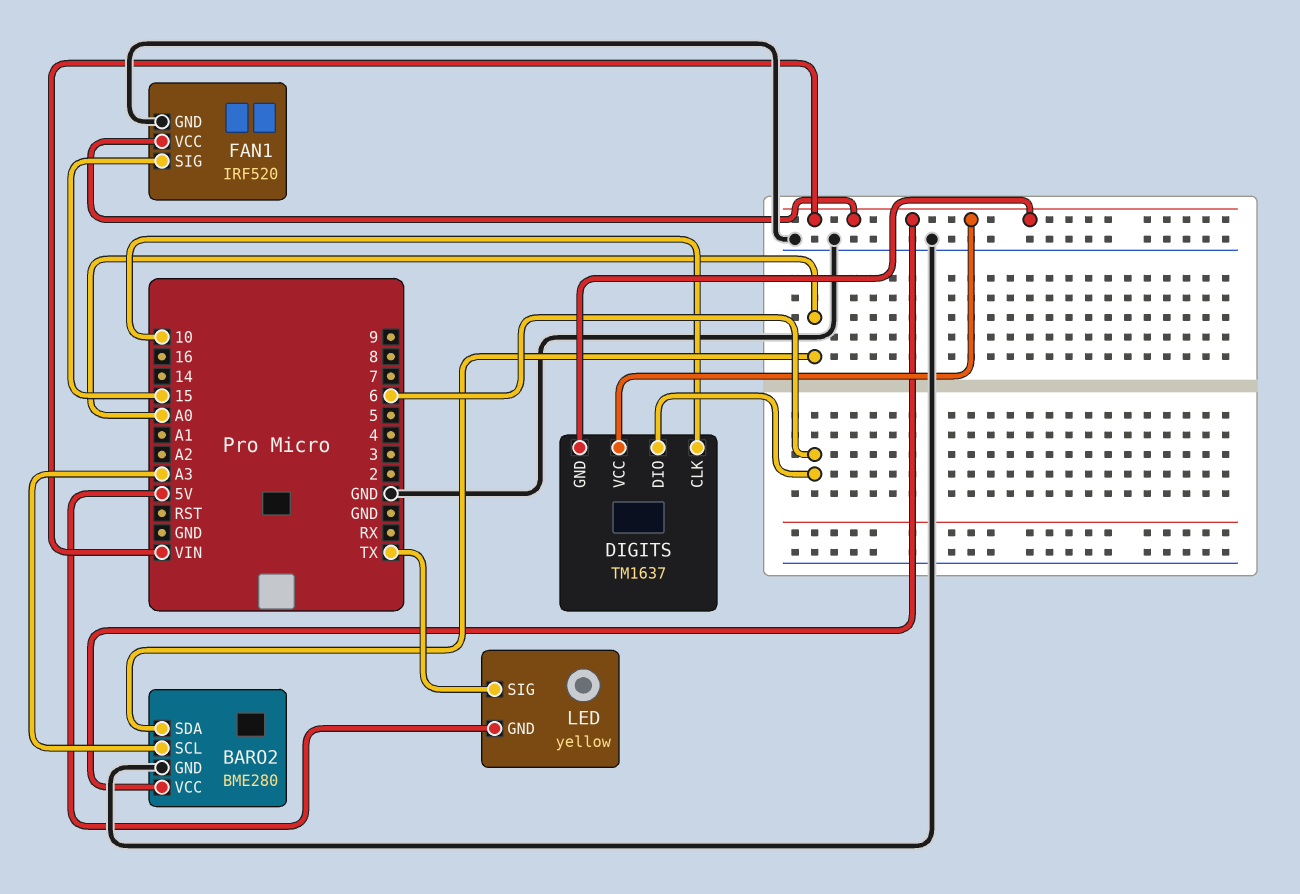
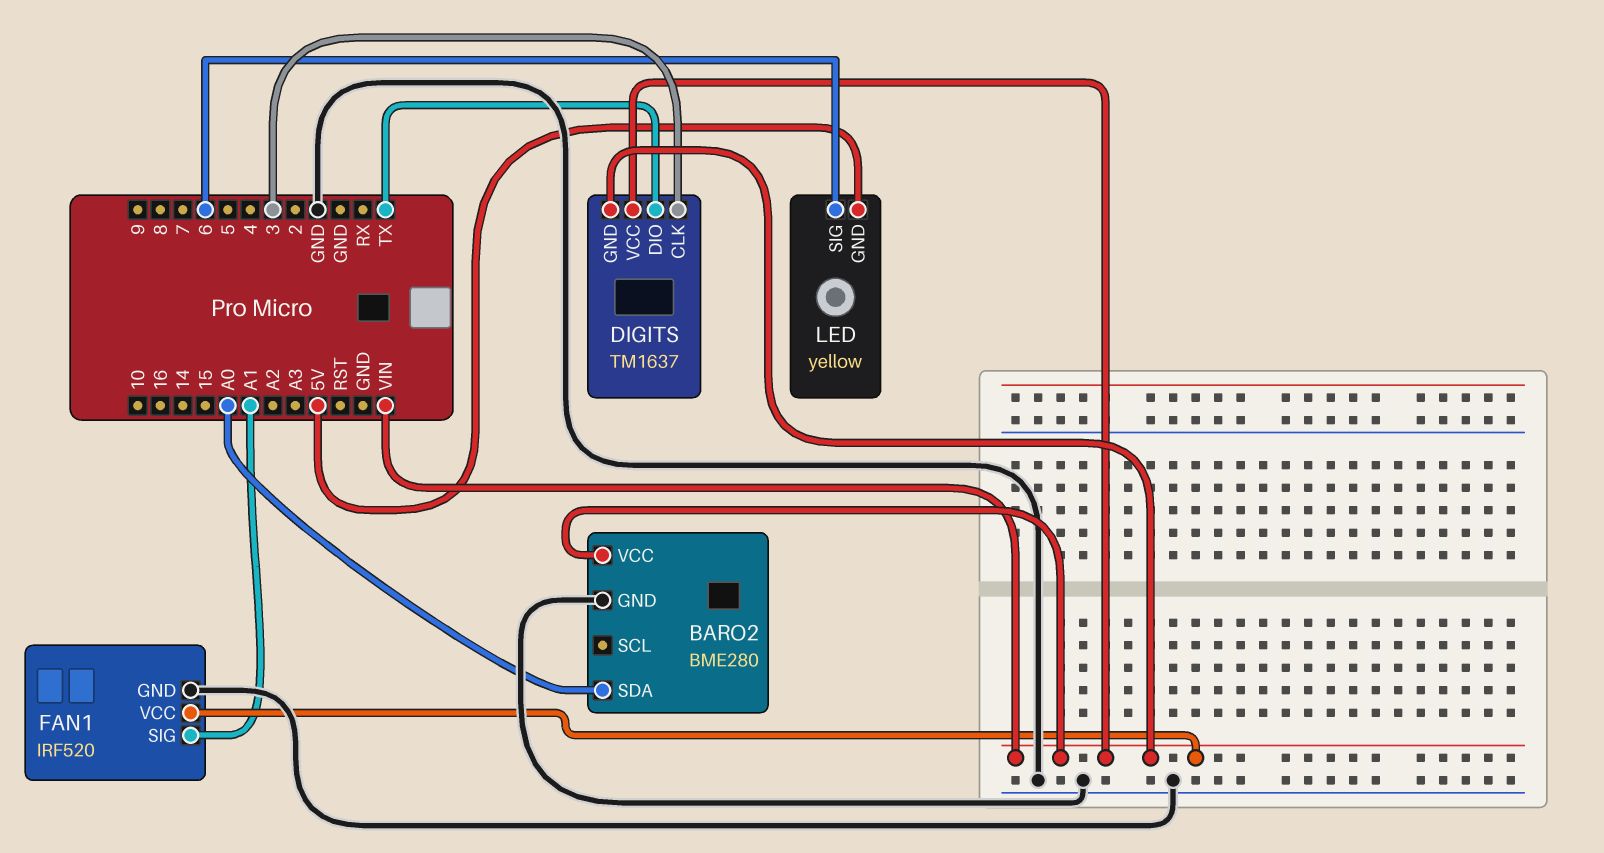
BARO2 pin SCL: A3 -> none
DIGITS pin CLK: 10 -> 3
DIGITS pin DIO: 6 -> TX
FAN1 pin SIG: 15 -> A1
LED pin SIG: TX -> 6

